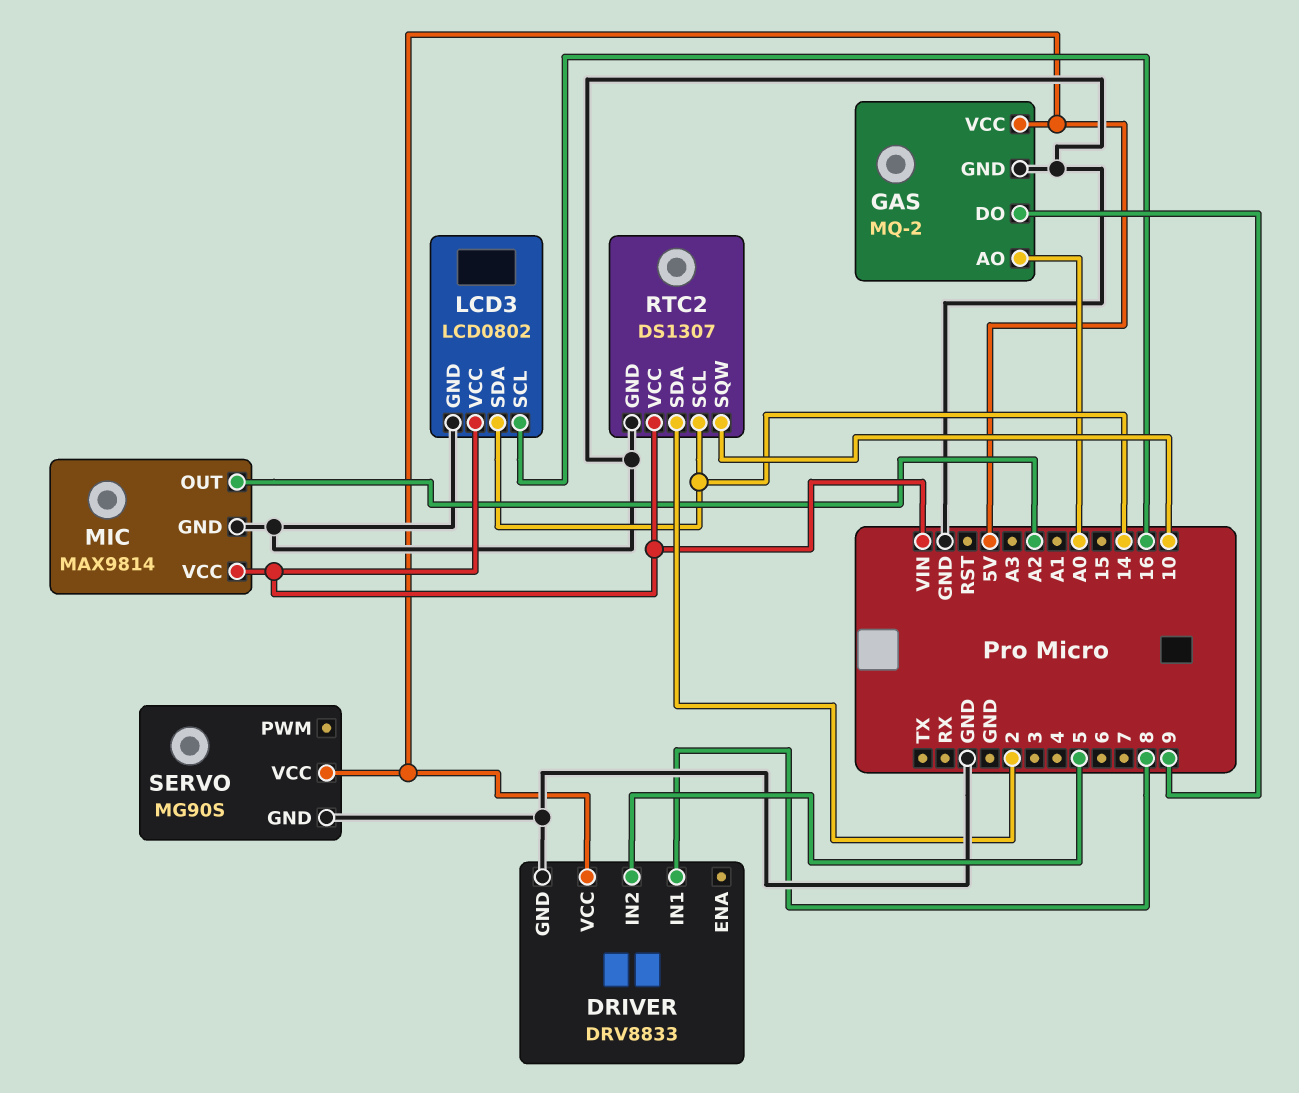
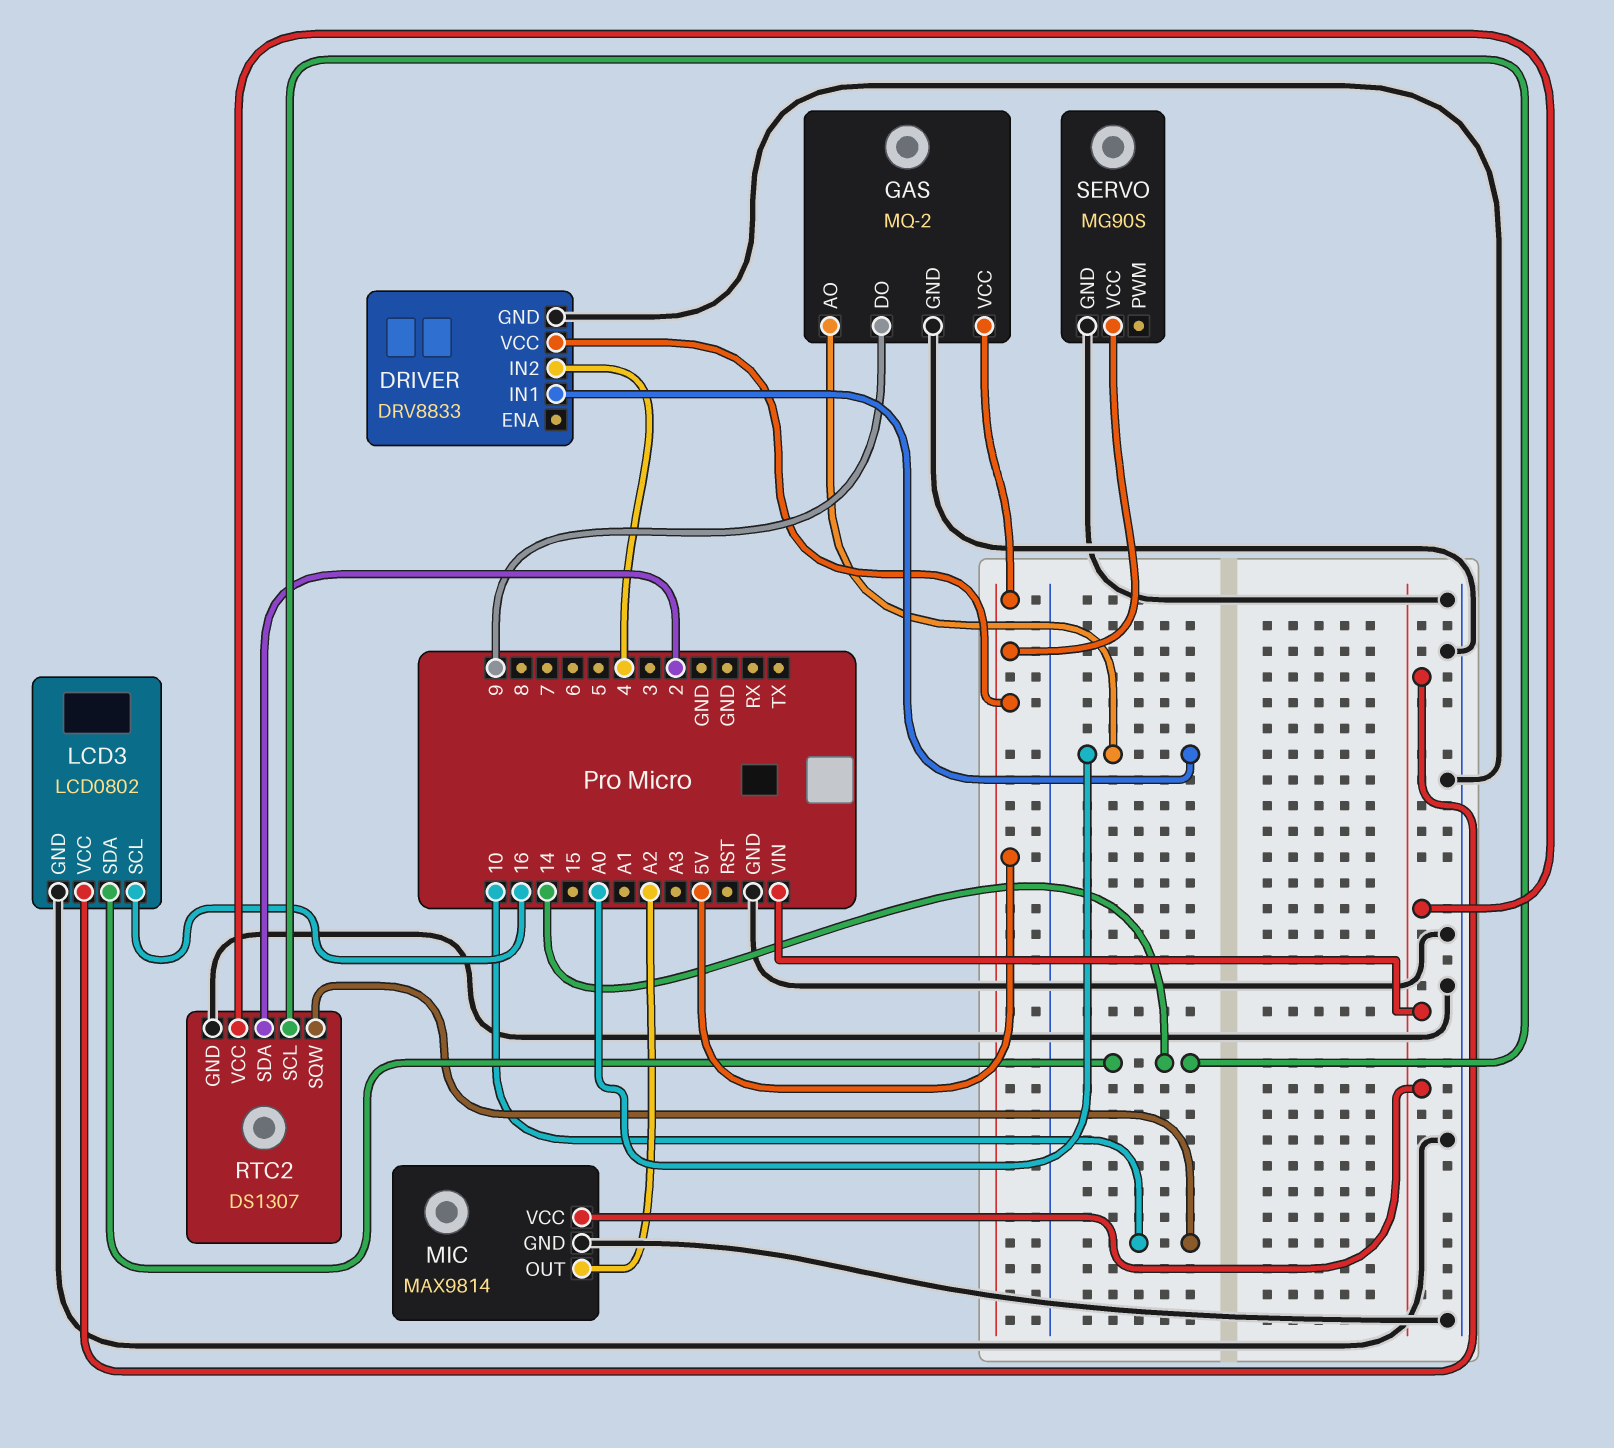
DRIVER pin IN1: 8 -> A0
DRIVER pin IN2: 5 -> 4

